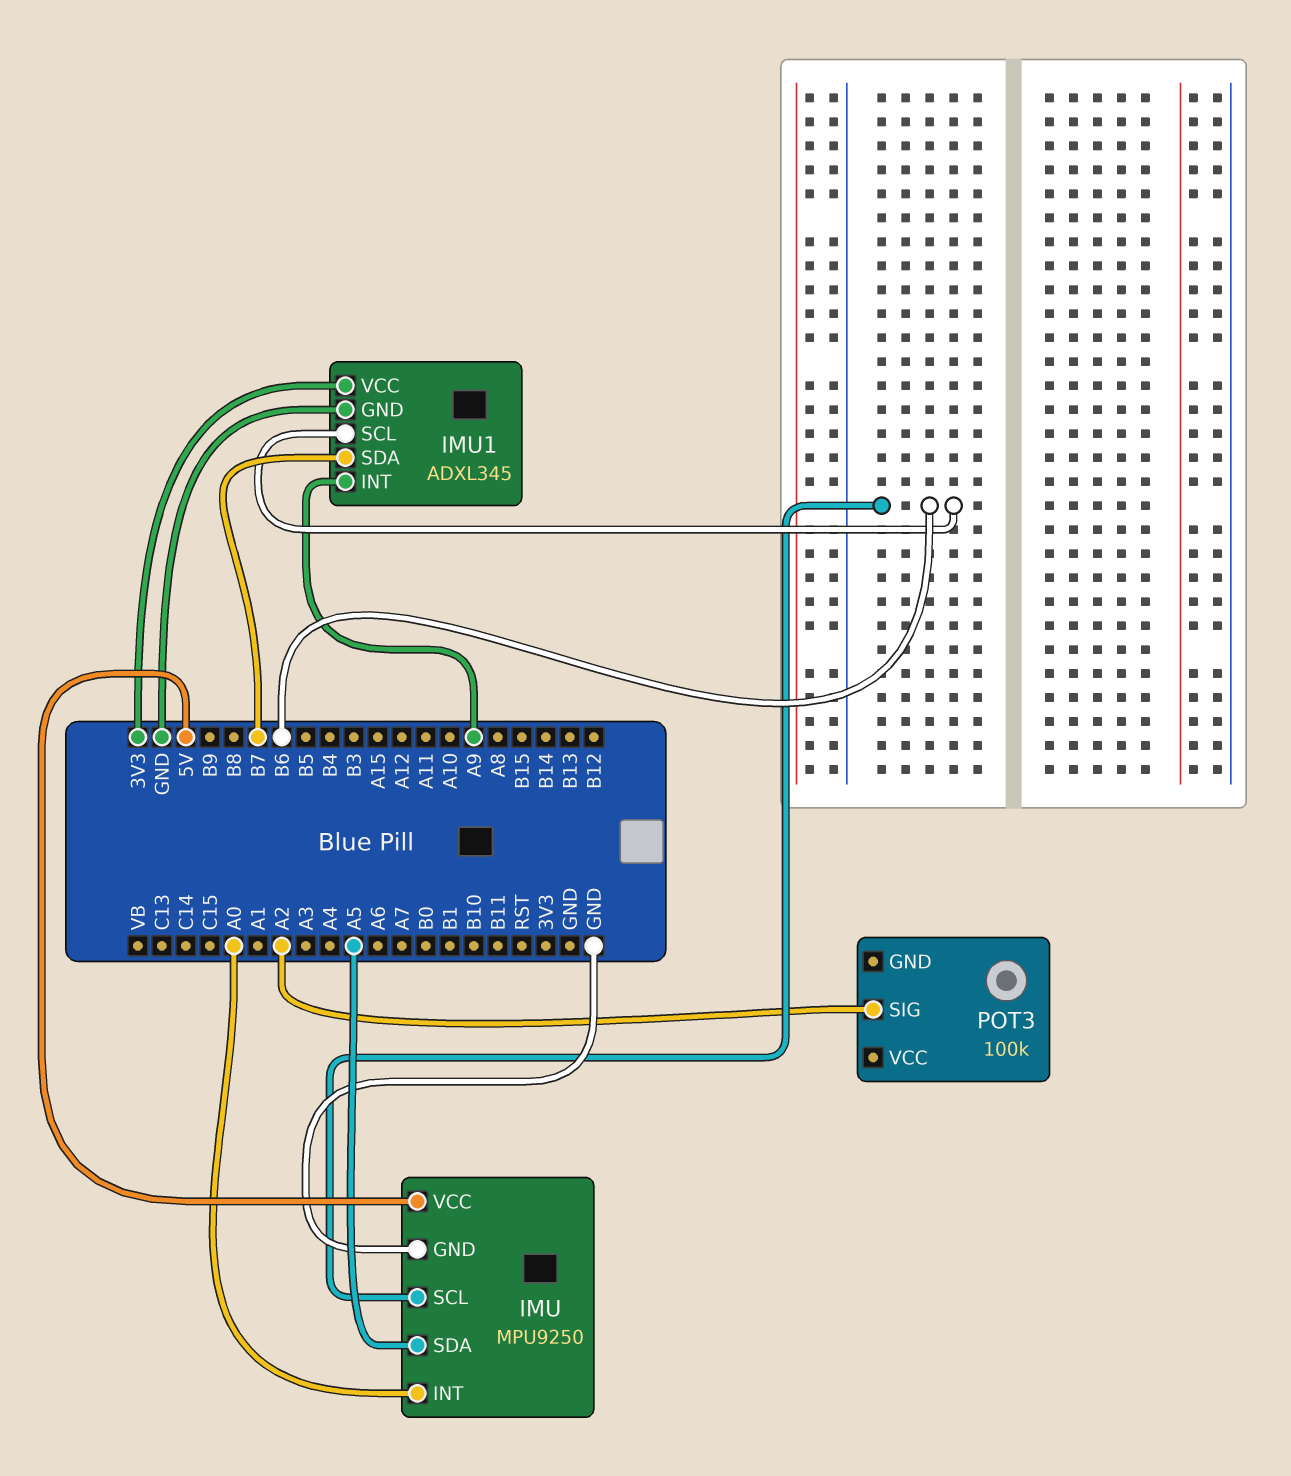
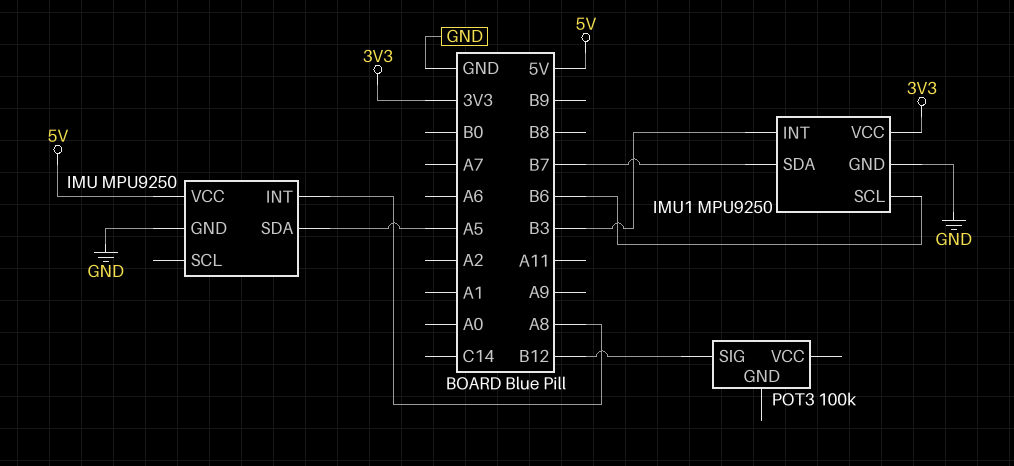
IMU pin INT: A0 -> A8
IMU pin SCL: B6 -> none
IMU1: ADXL345 -> MPU9250
IMU1 pin INT: A9 -> B3
POT3 pin SIG: A2 -> B12

